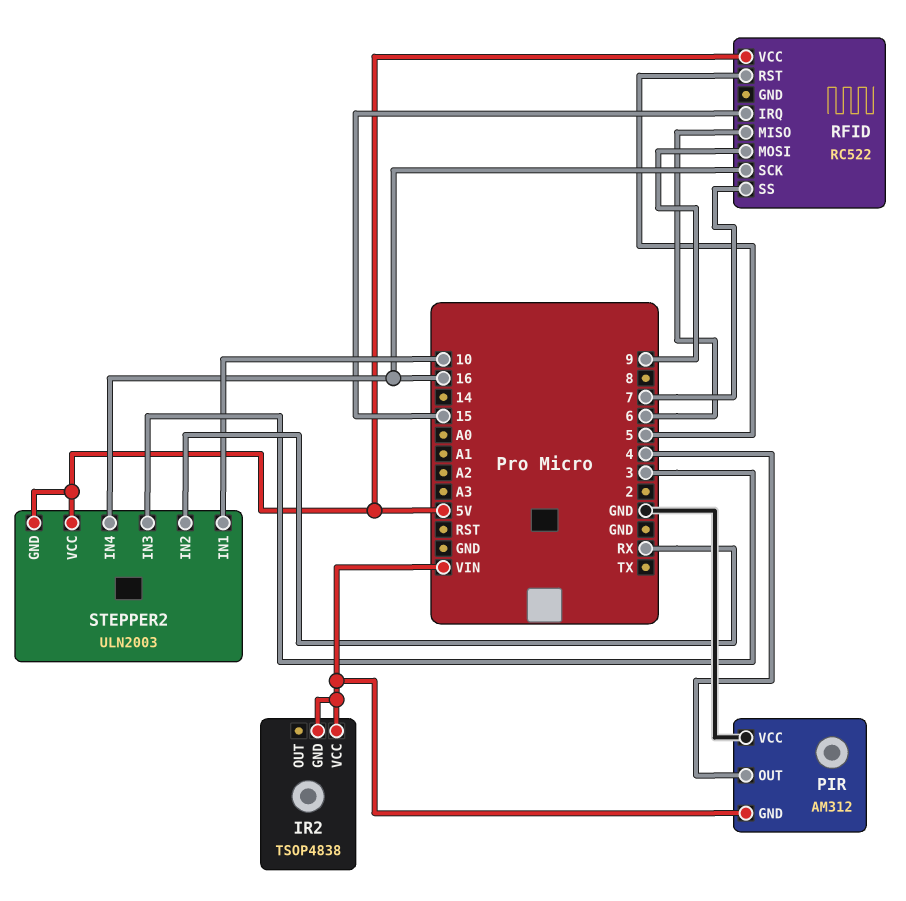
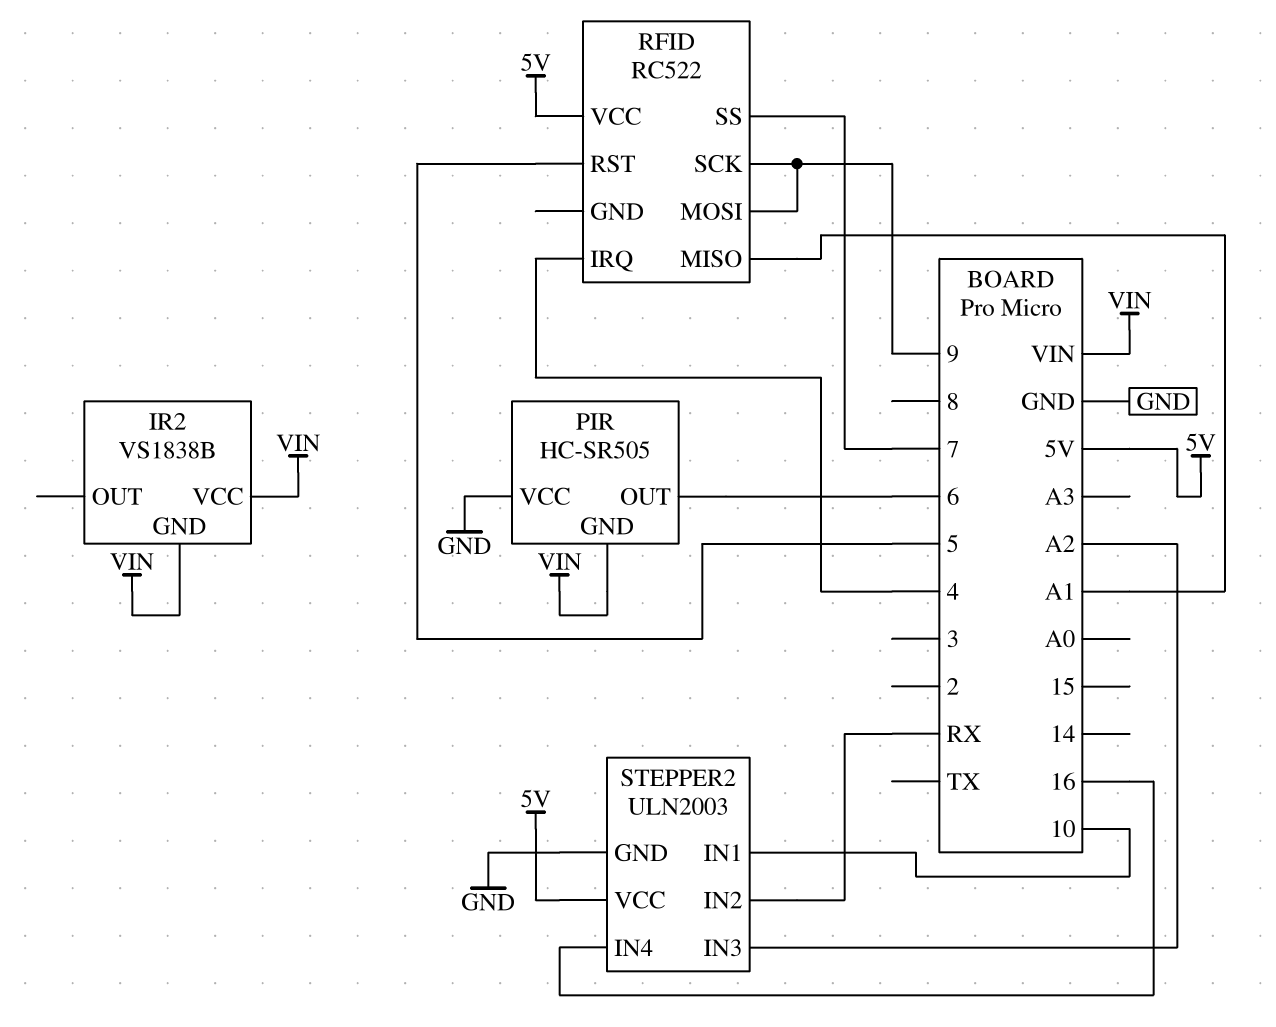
IR2: TSOP4838 -> VS1838B
PIR: AM312 -> HC-SR505
PIR pin OUT: 4 -> 6
RFID pin IRQ: 15 -> 4
RFID pin MISO: 6 -> A1
RFID pin SCK: 16 -> 9
STEPPER2 pin GND: 5V -> GND
STEPPER2 pin IN3: 3 -> A2

